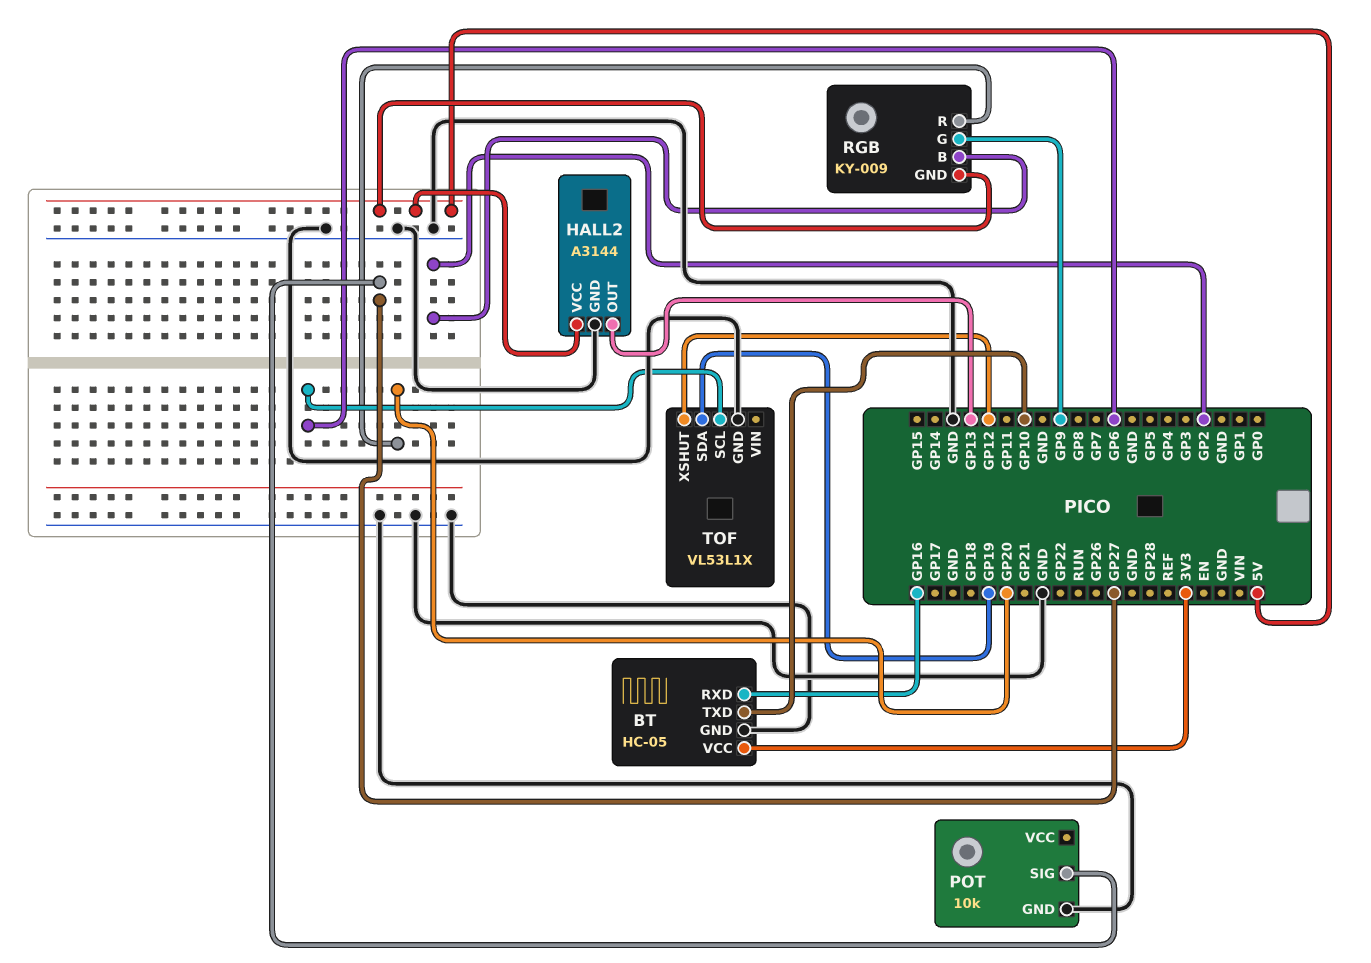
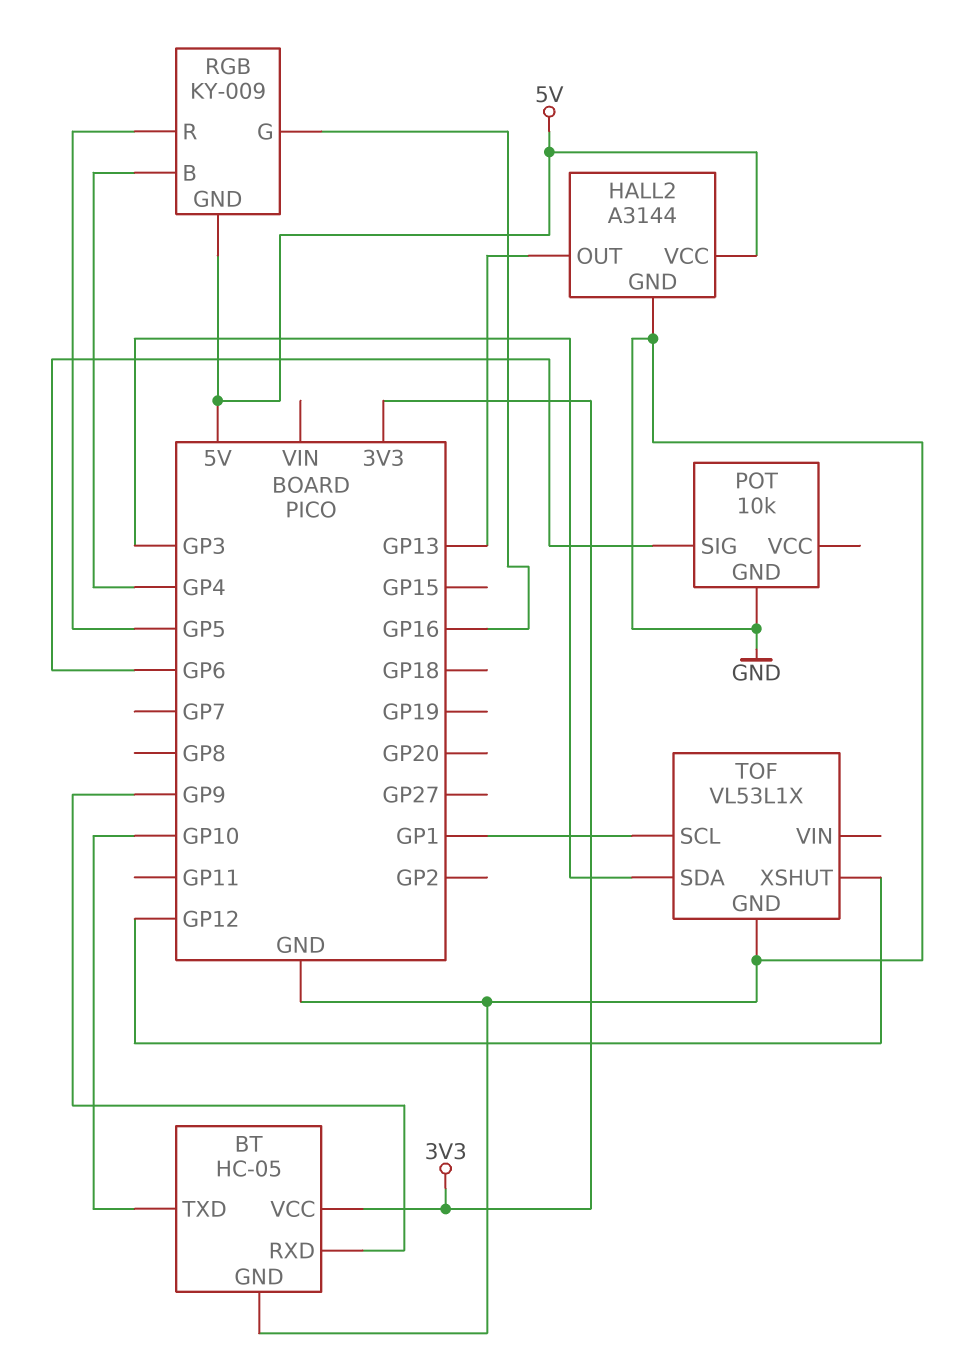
BT pin RXD: GP16 -> GP9
POT pin SIG: GP27 -> GP6
RGB pin B: GP2 -> GP4
RGB pin G: GP9 -> GP16
RGB pin R: GP20 -> GP5
TOF pin SCL: GP6 -> GP1
TOF pin SDA: GP19 -> GP3

